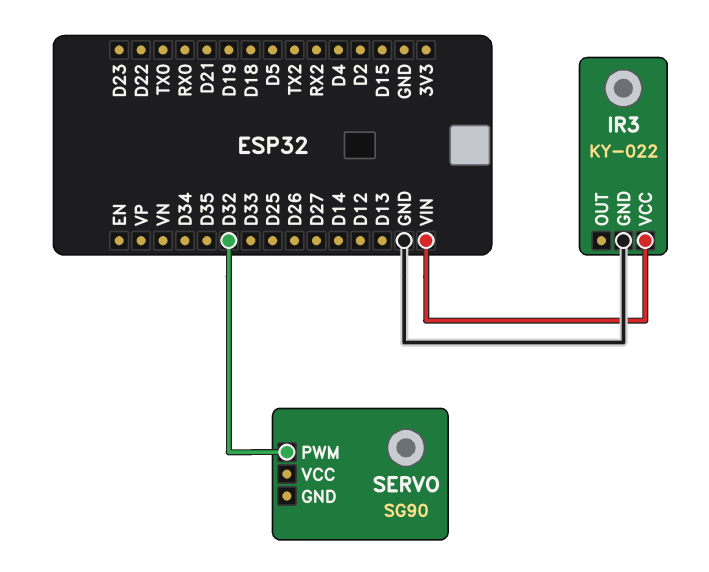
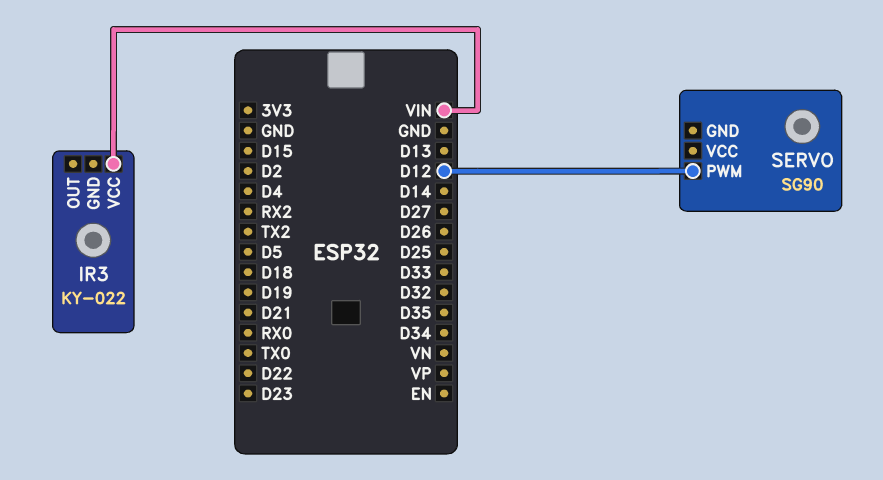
IR3 pin GND: GND -> none
SERVO pin PWM: D32 -> D12

